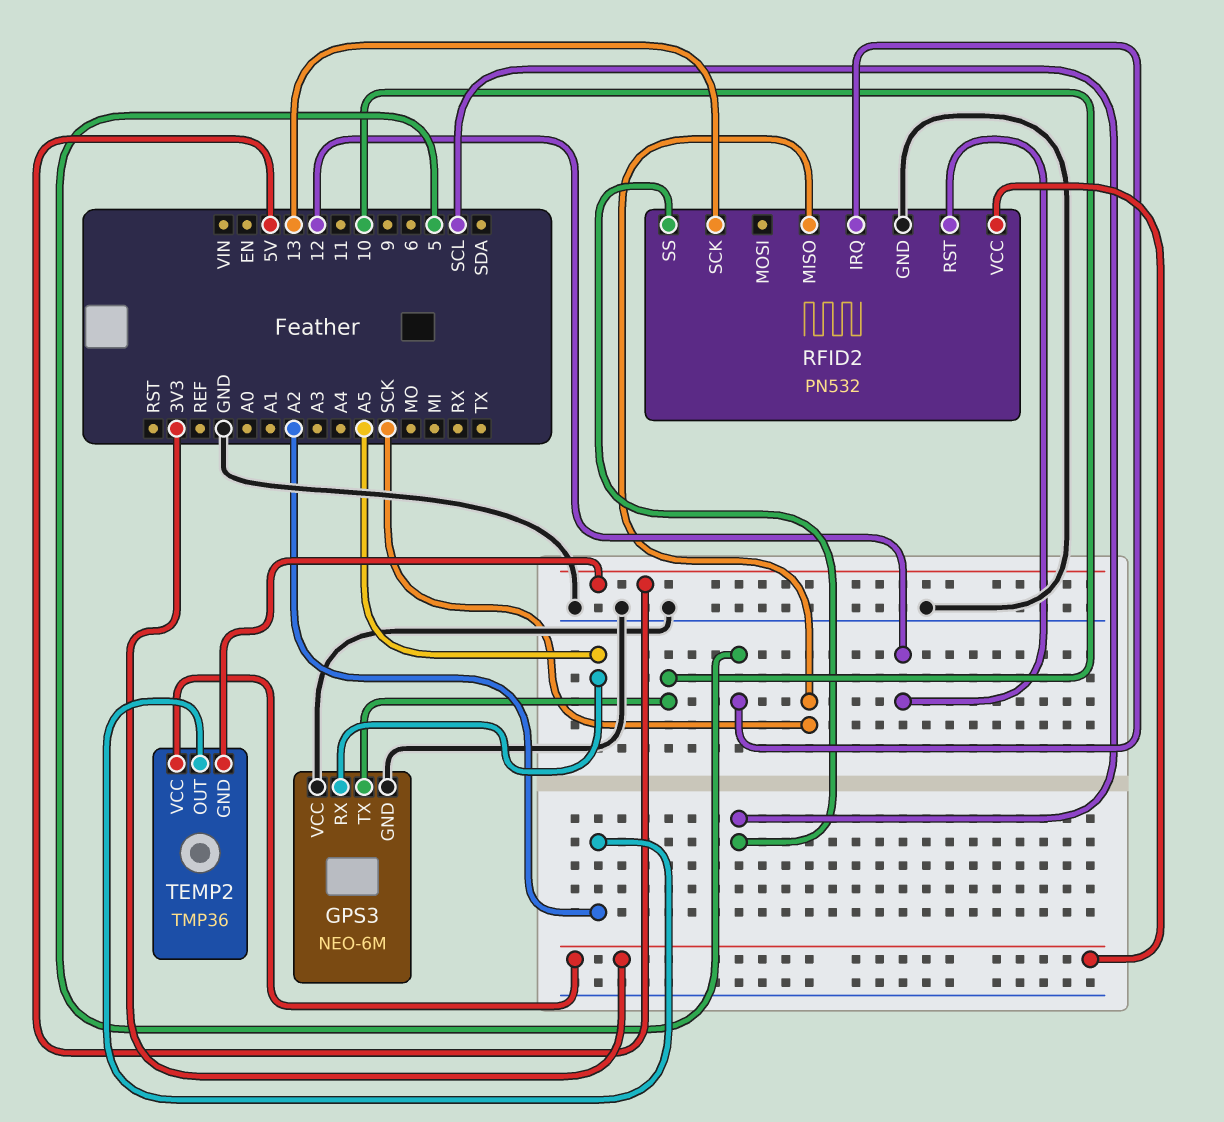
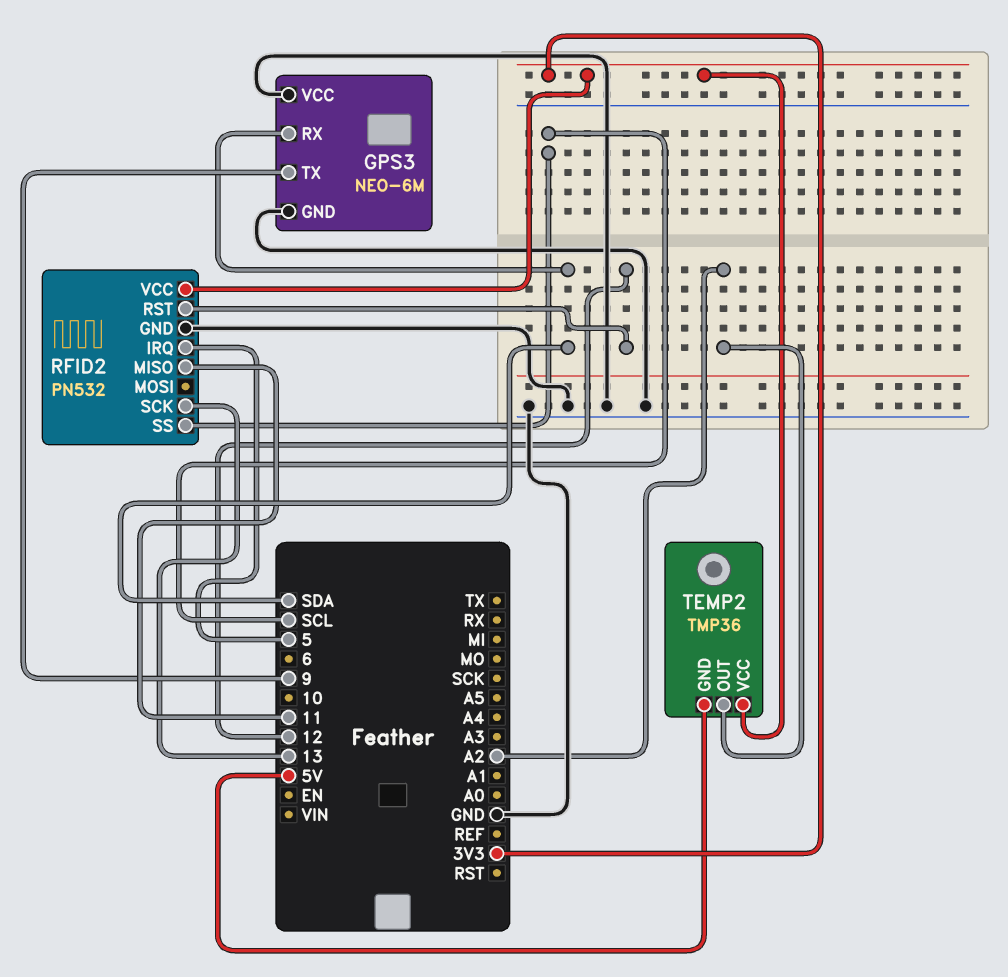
GPS3 pin RX: A5 -> SDA
GPS3 pin TX: 10 -> 9
RFID2 pin MISO: SCK -> 11

